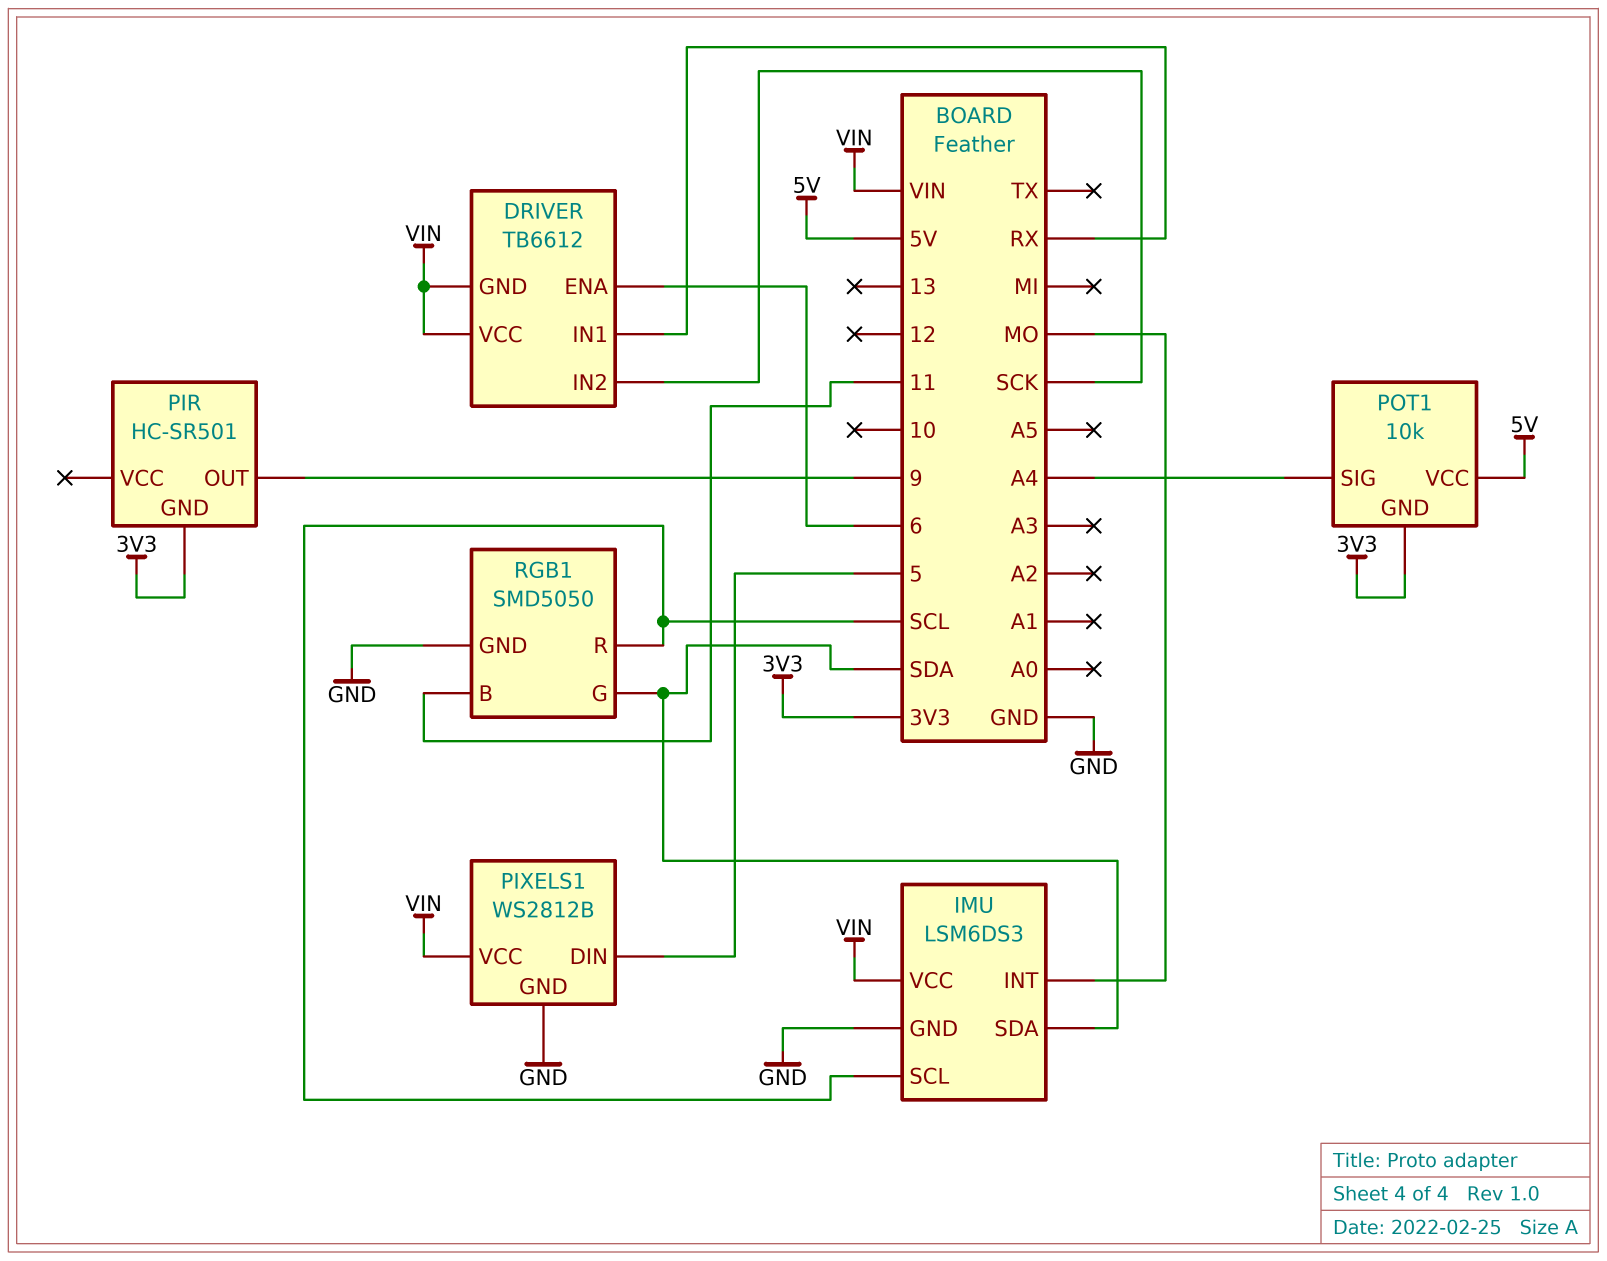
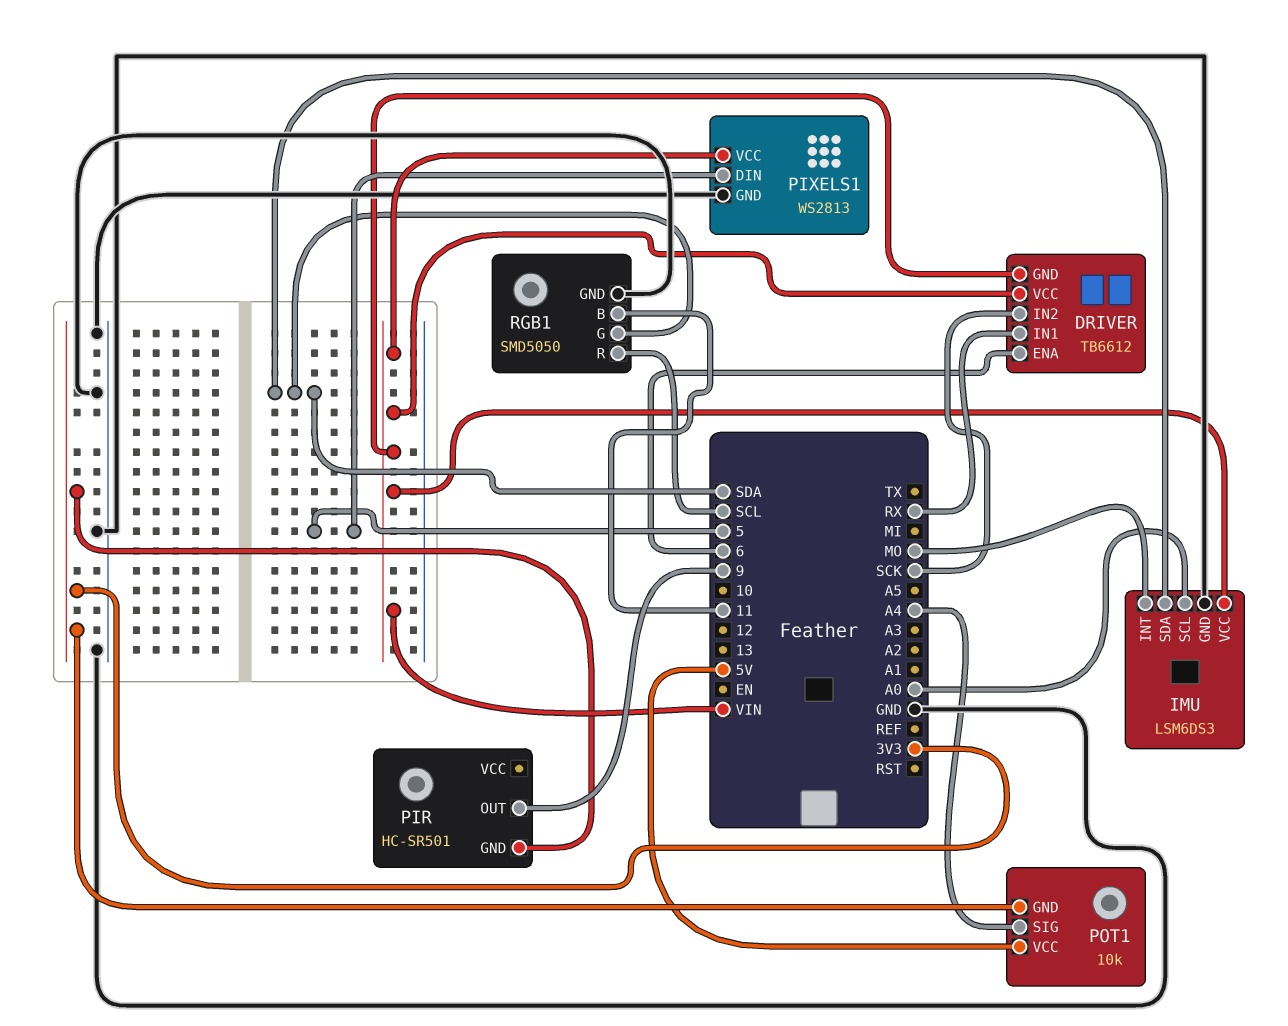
IMU pin SCL: SCL -> A0
PIXELS1: WS2812B -> WS2813

